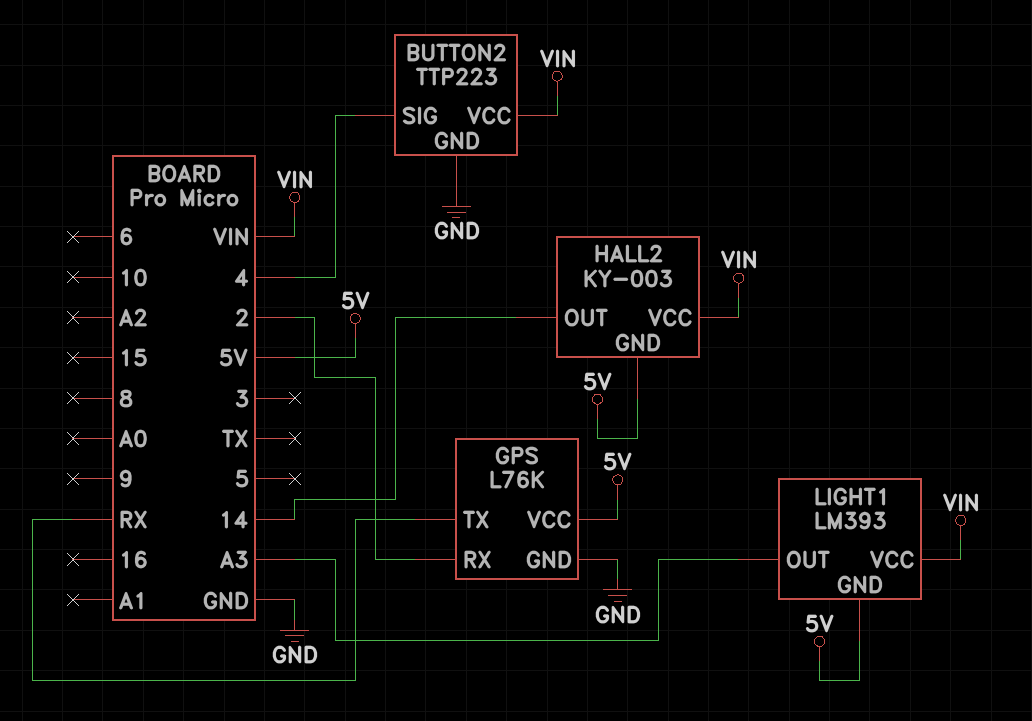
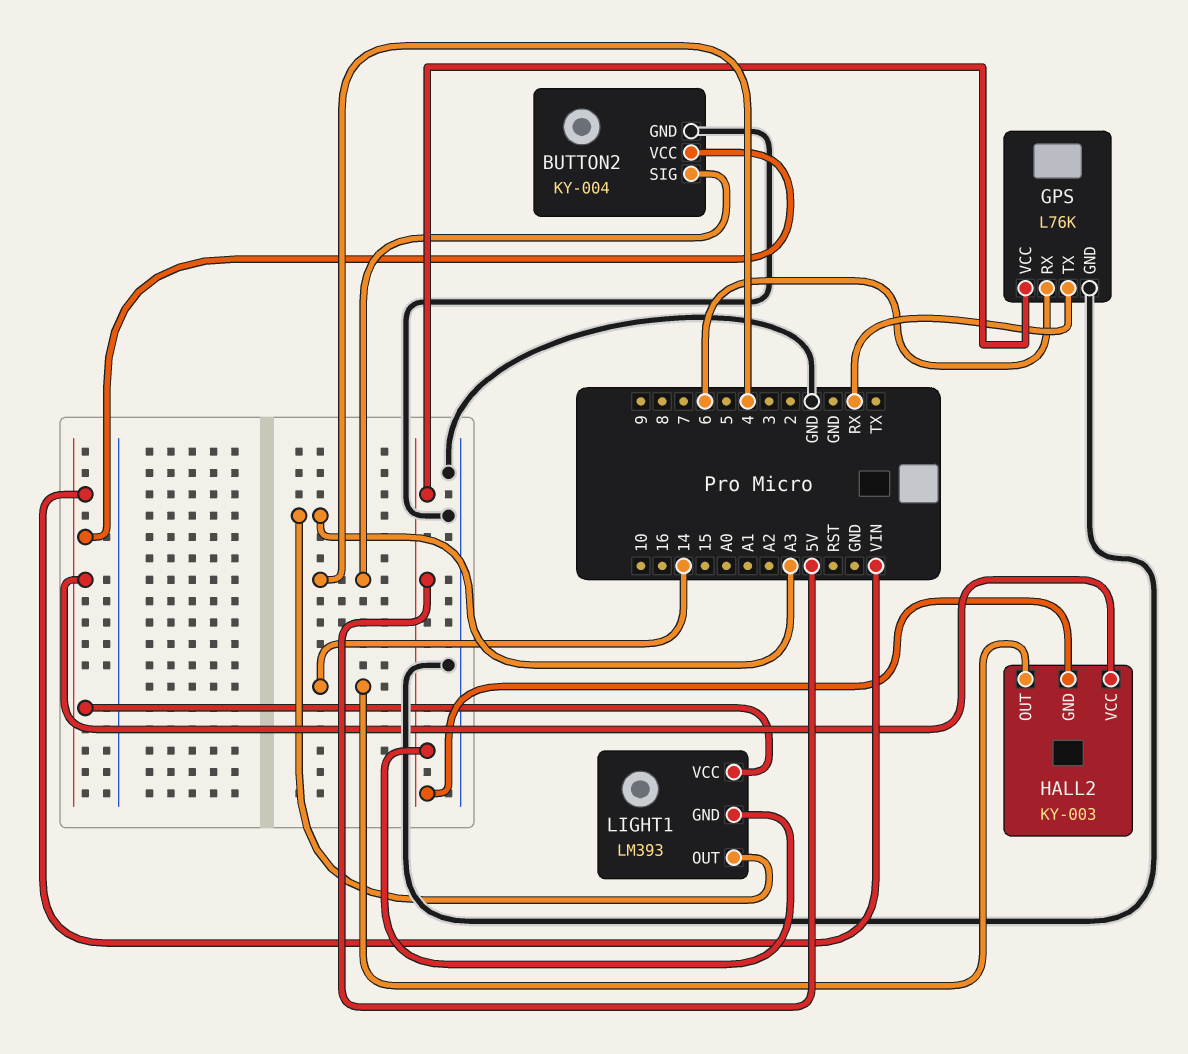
BUTTON2: TTP223 -> KY-004
GPS pin RX: 2 -> 6

